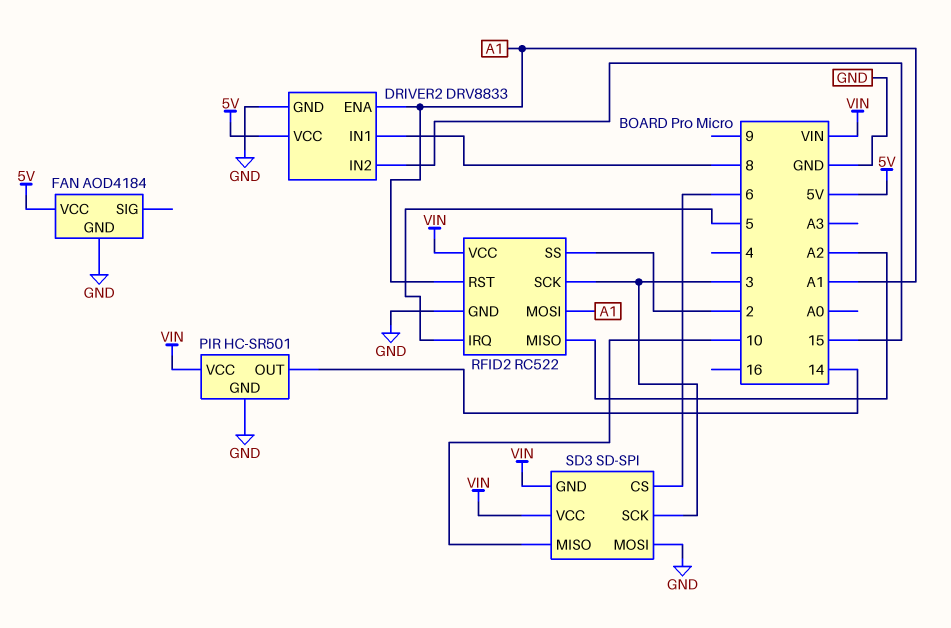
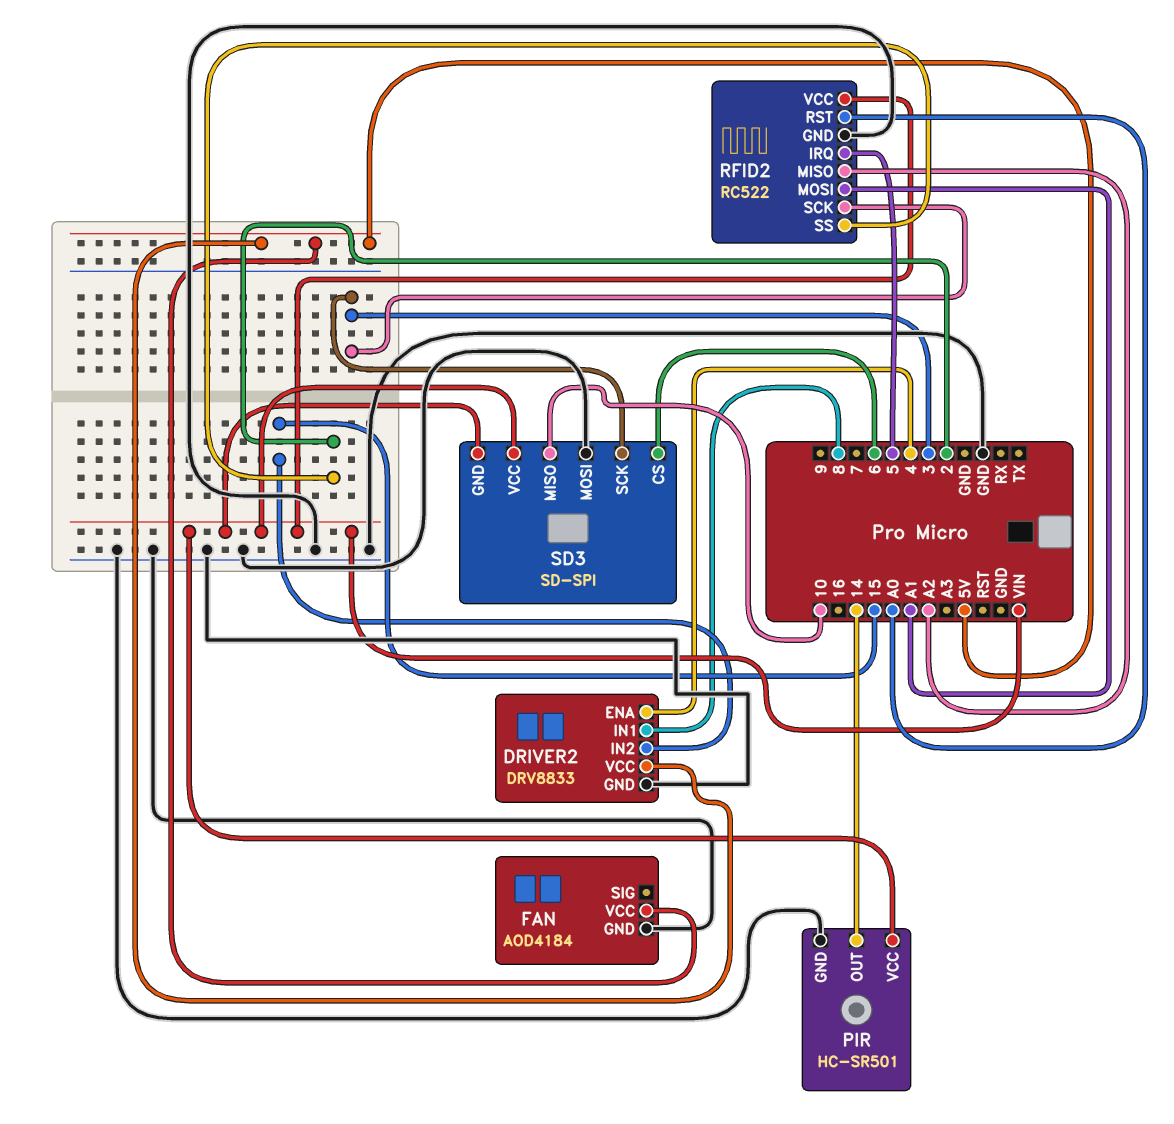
DRIVER2 pin ENA: A1 -> 4
RFID2 pin RST: A1 -> A0

